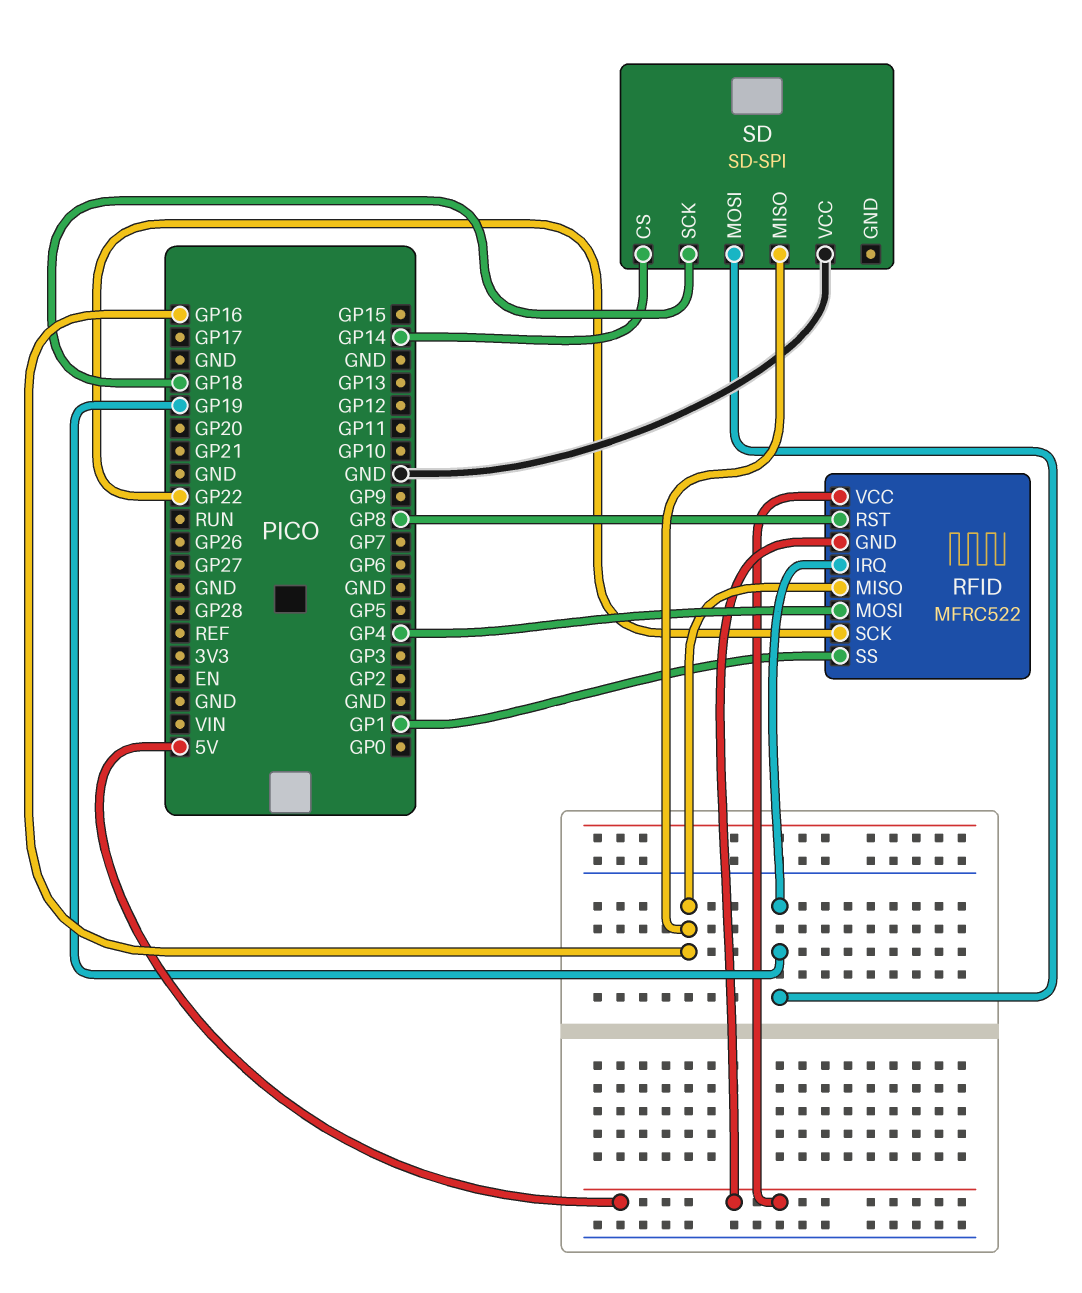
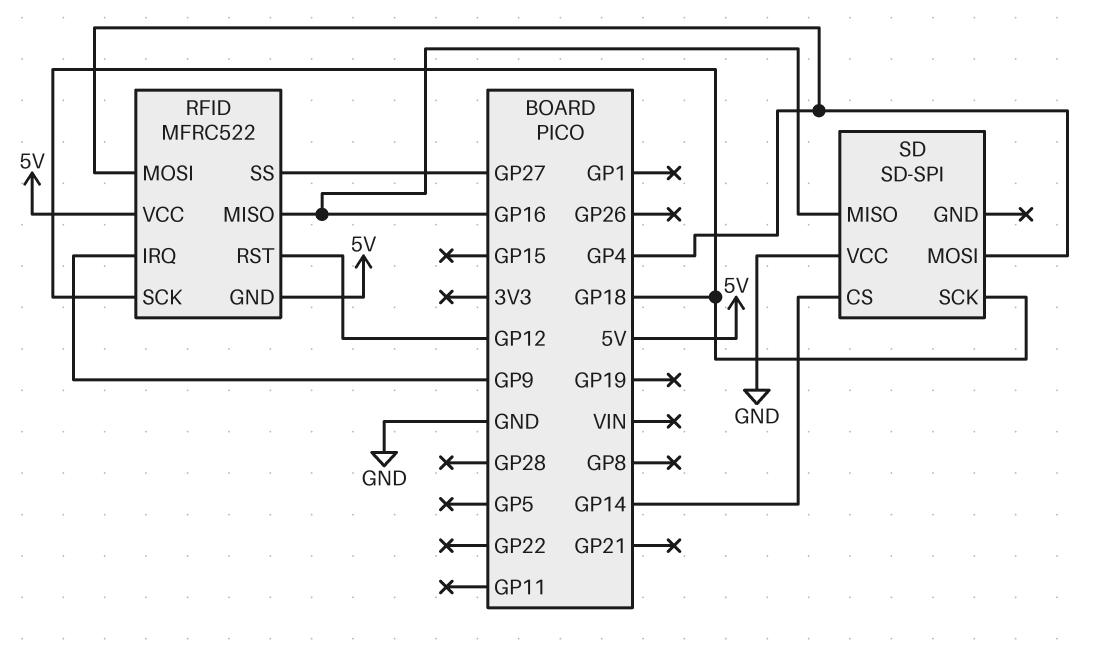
RFID pin IRQ: GP19 -> GP9
RFID pin RST: GP8 -> GP12
RFID pin SCK: GP22 -> GP18
RFID pin SS: GP1 -> GP27
SD pin MOSI: GP19 -> GP4

